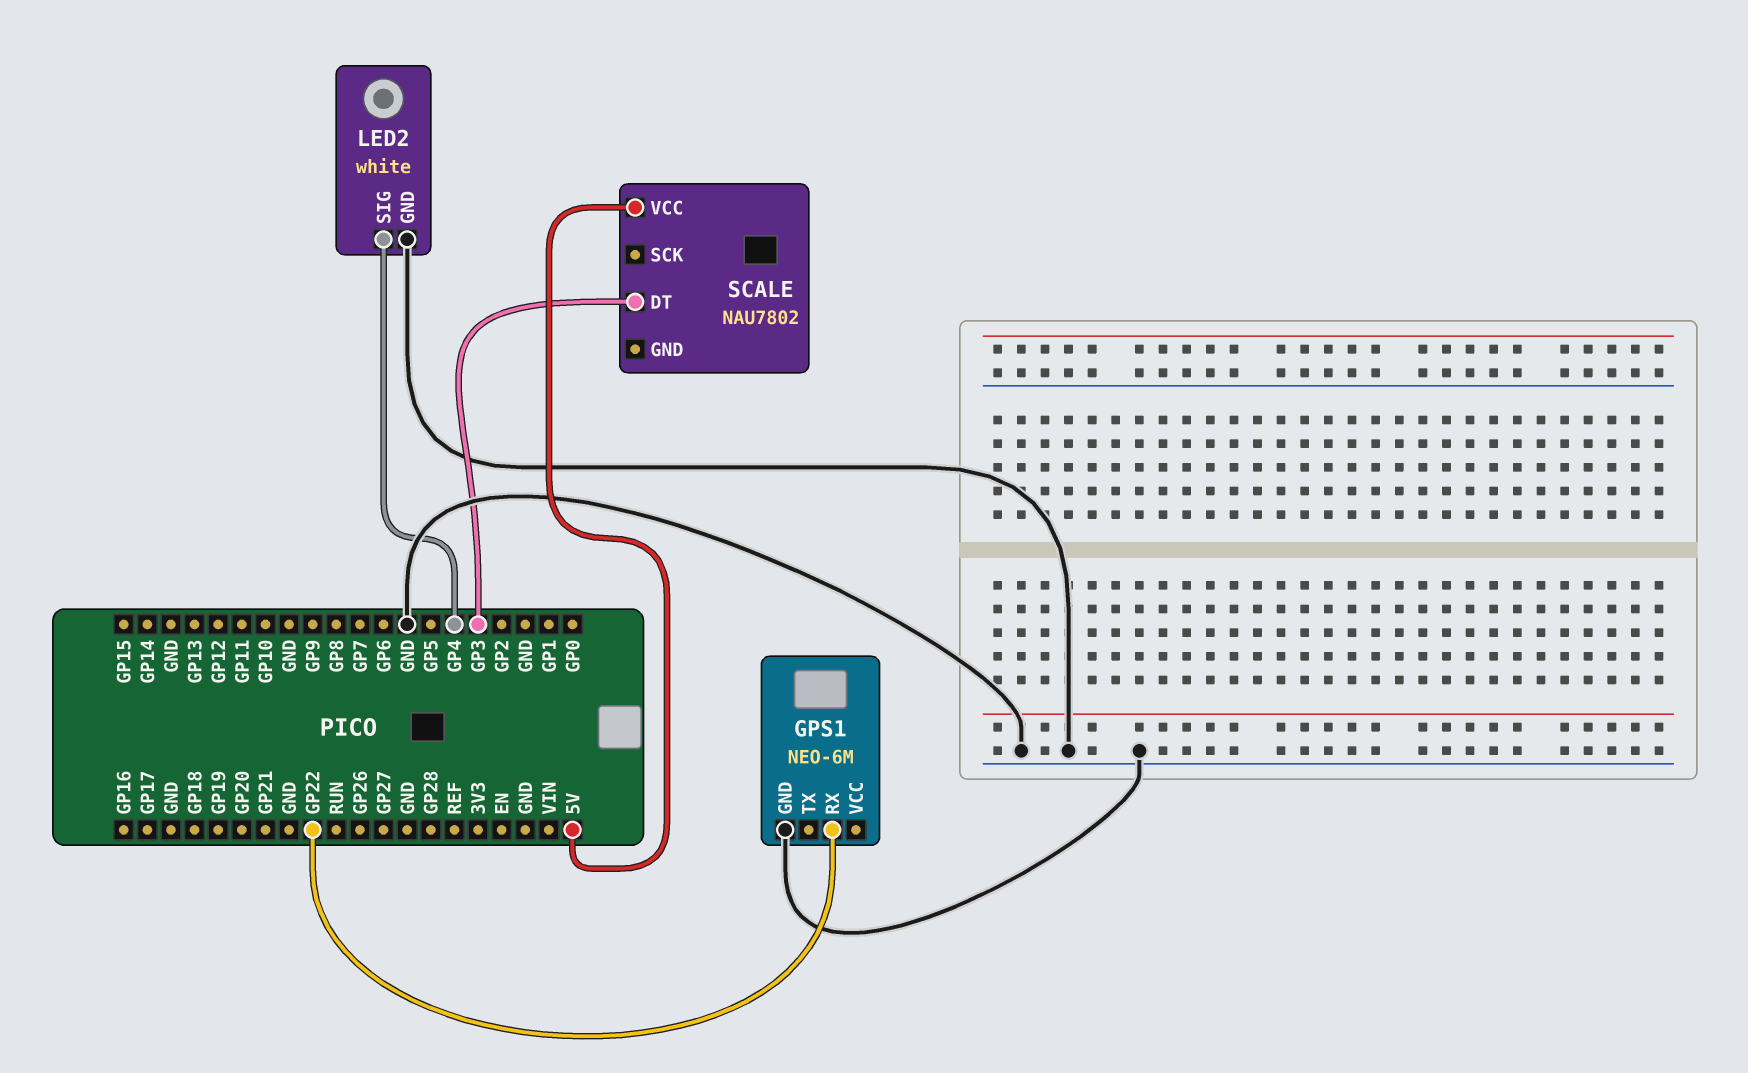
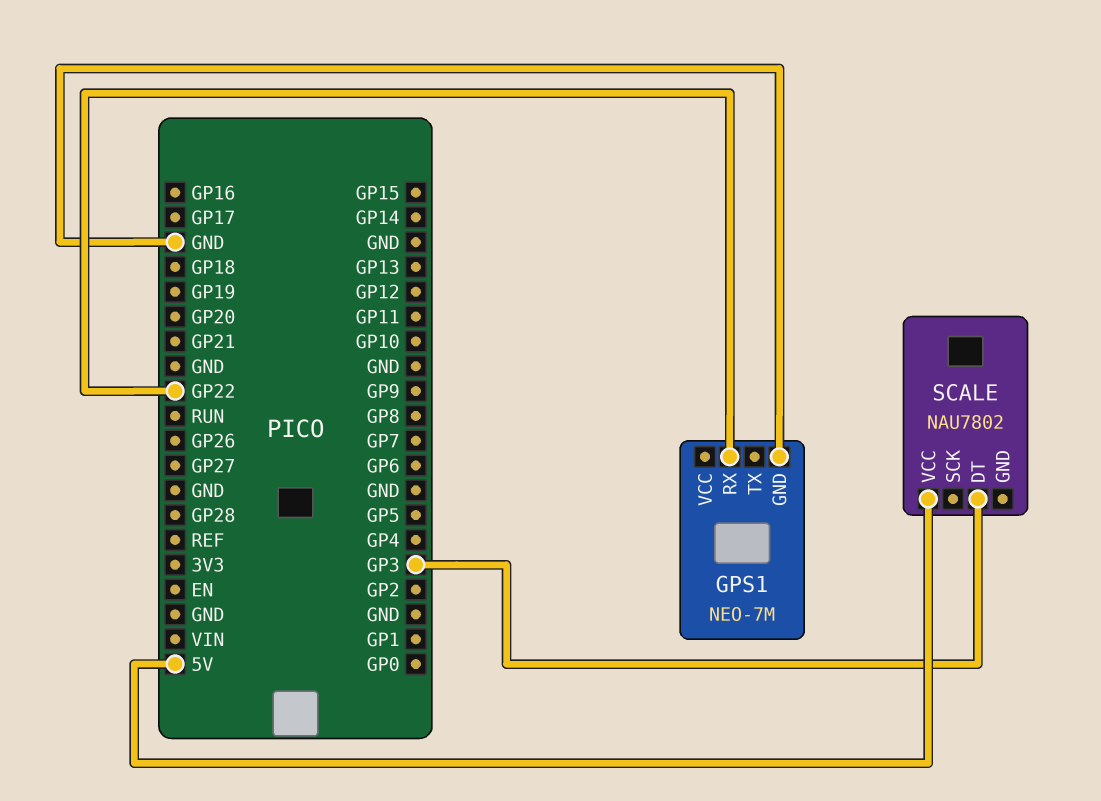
GPS1: NEO-6M -> NEO-7M
LED2: white -> none
LED2 pin GND: GND -> none
LED2 pin SIG: GP4 -> none

